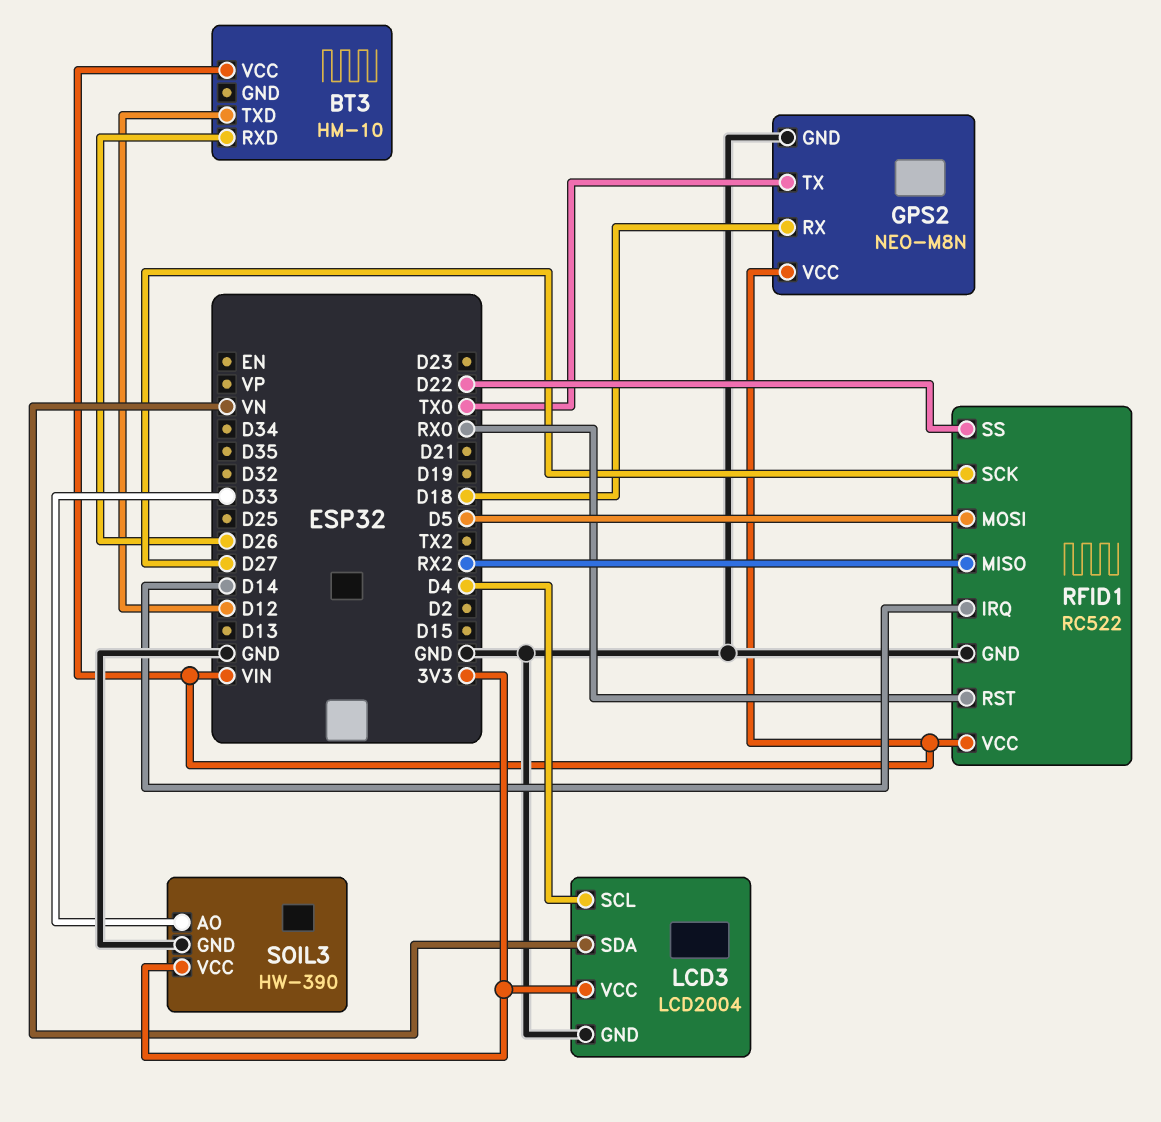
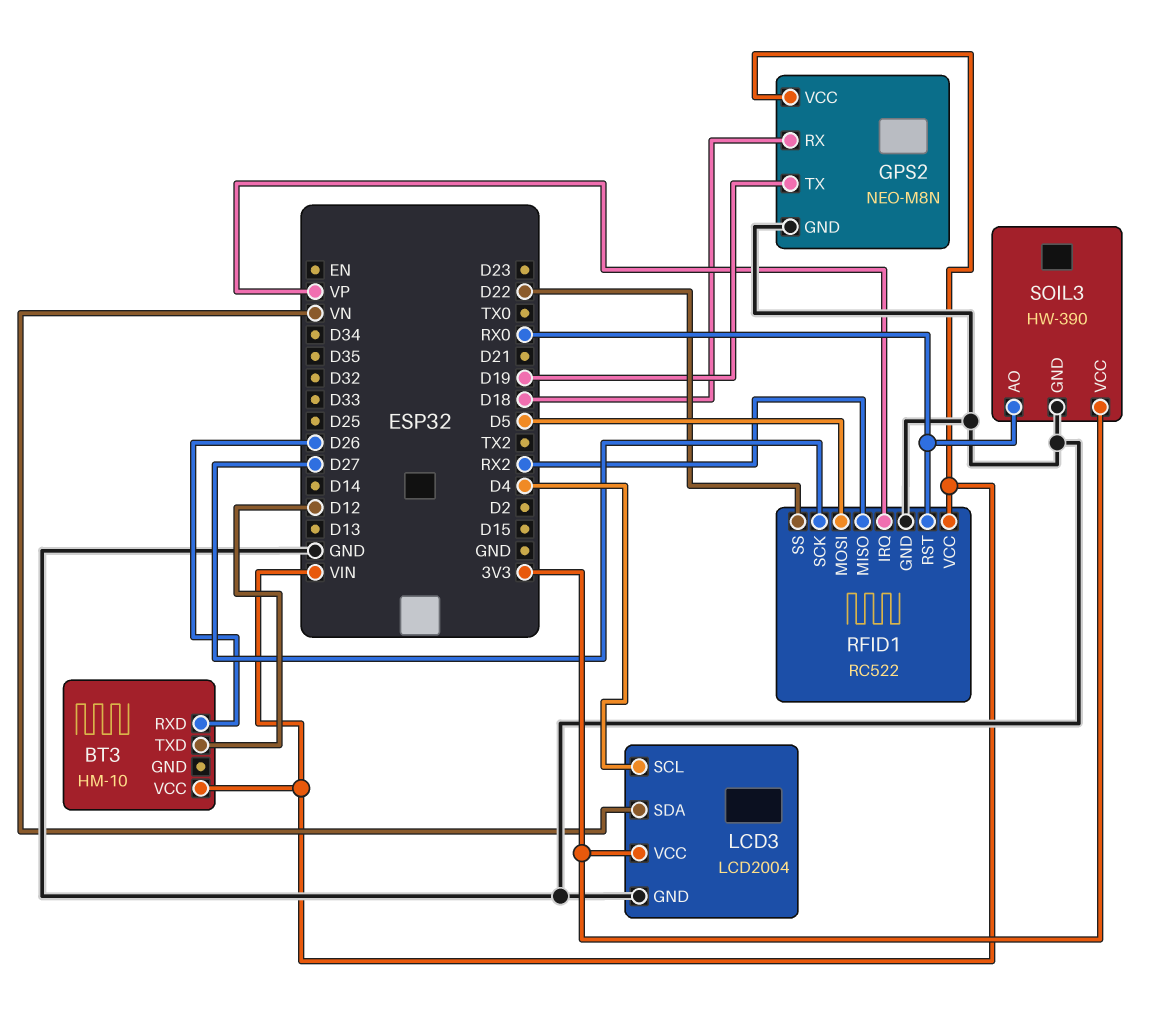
GPS2 pin TX: TX0 -> D19
RFID1 pin IRQ: D14 -> VP
SOIL3 pin AO: D33 -> RX0

